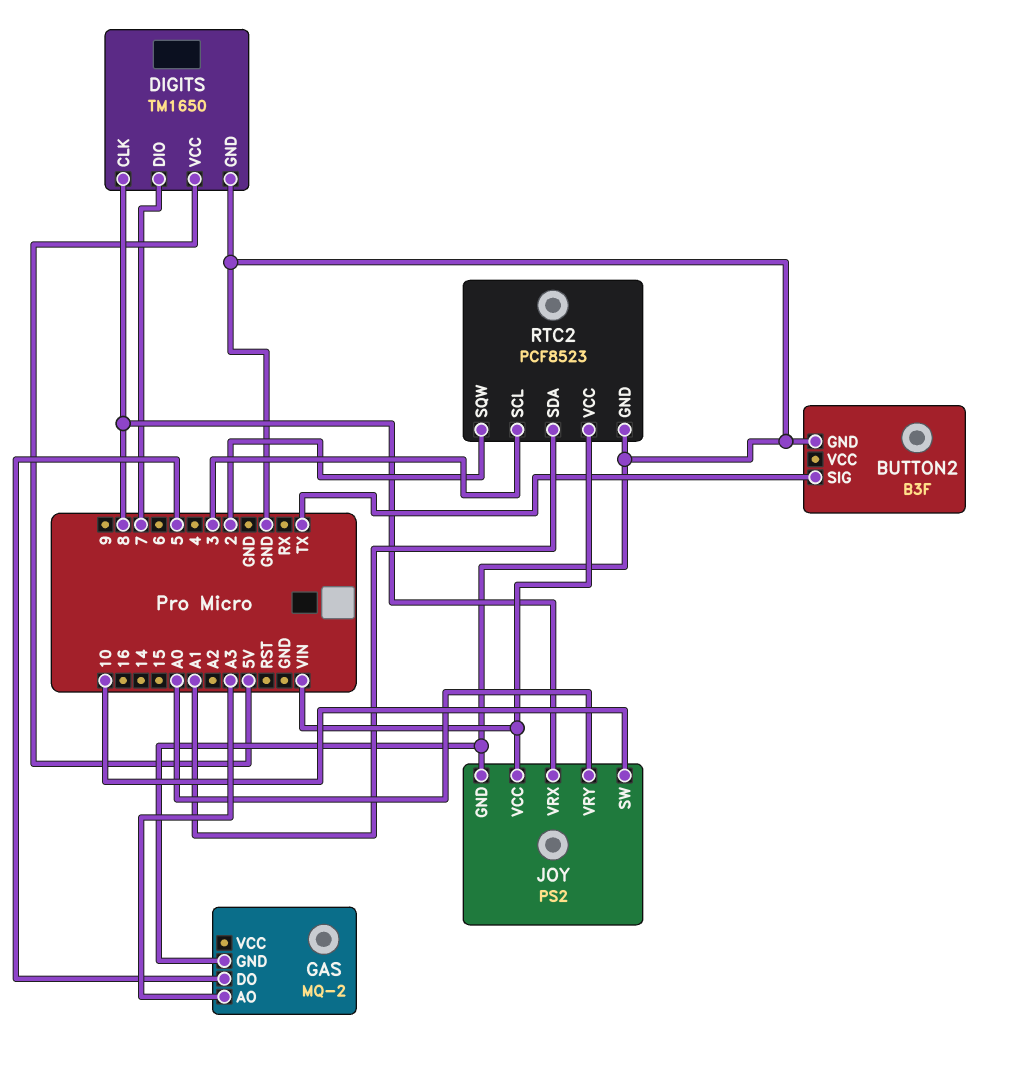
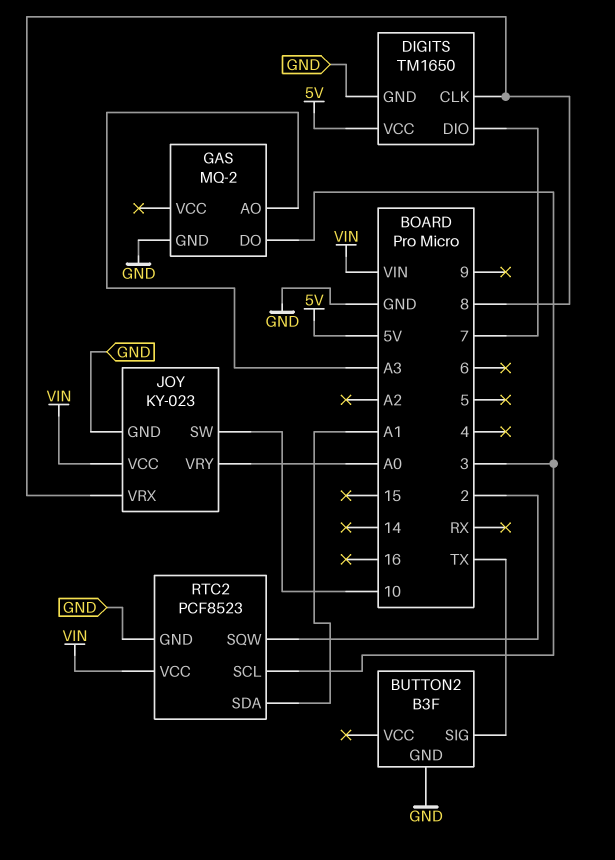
GAS pin DO: 5 -> 3
JOY: PS2 -> KY-023

